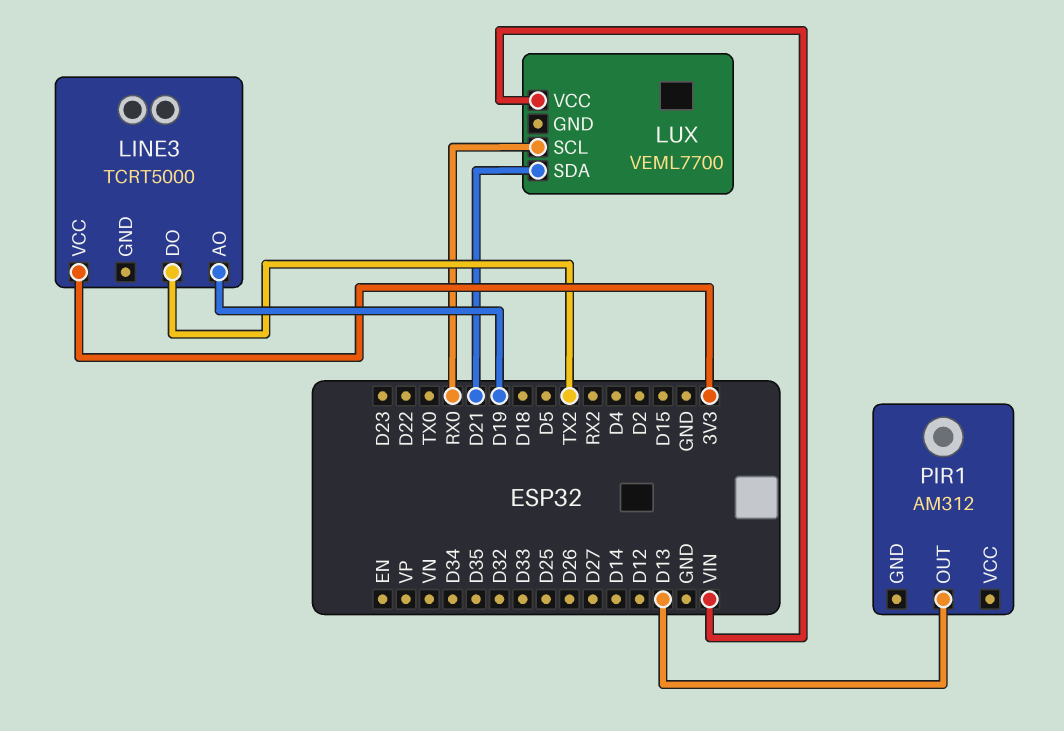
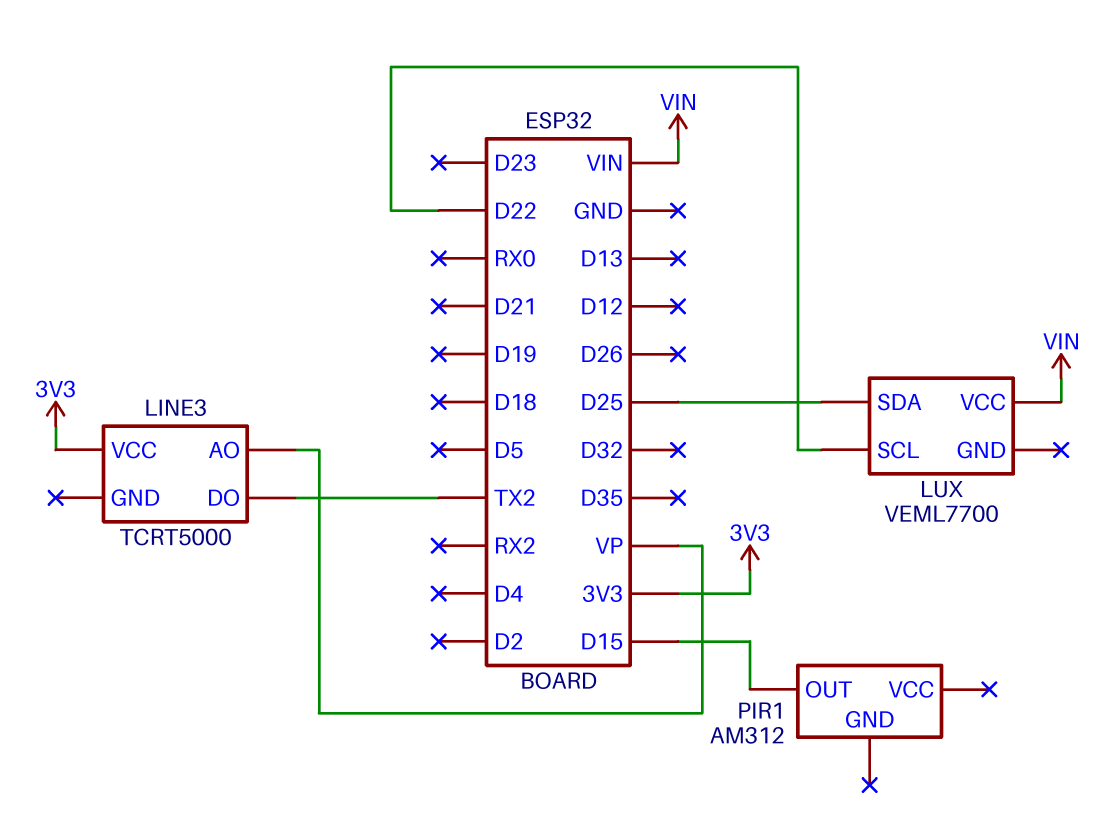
LINE3 pin AO: D19 -> VP
LUX pin SCL: RX0 -> D22
LUX pin SDA: D21 -> D25
PIR1 pin OUT: D13 -> D15

